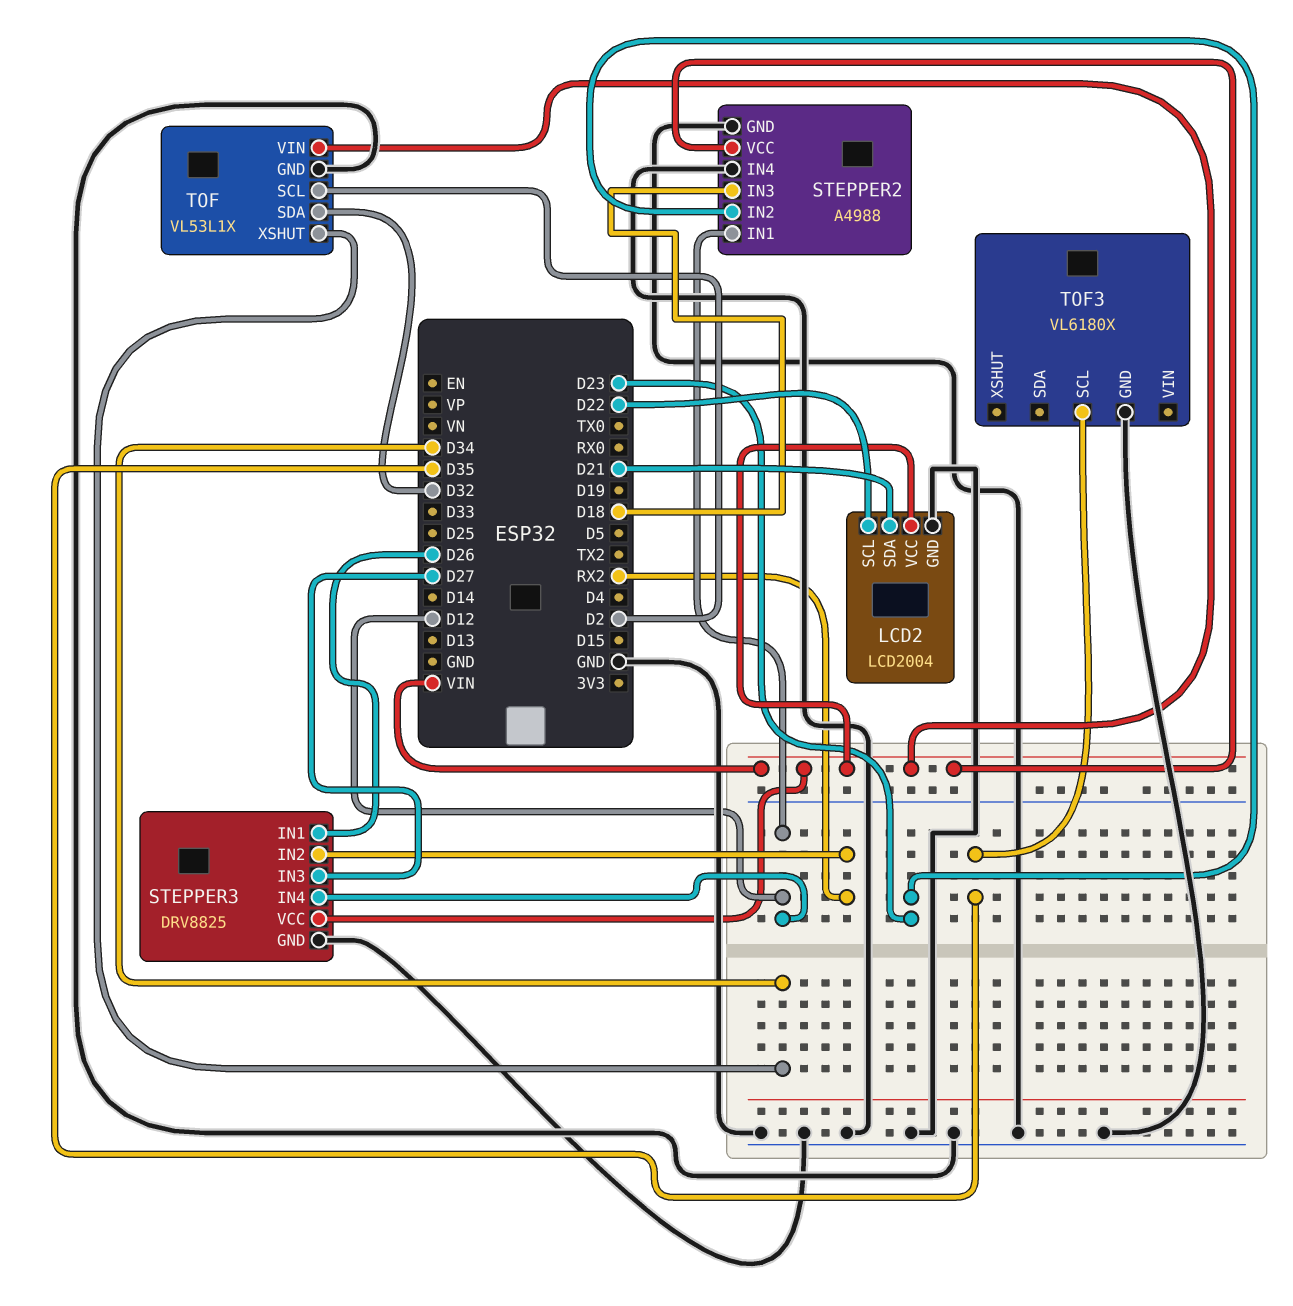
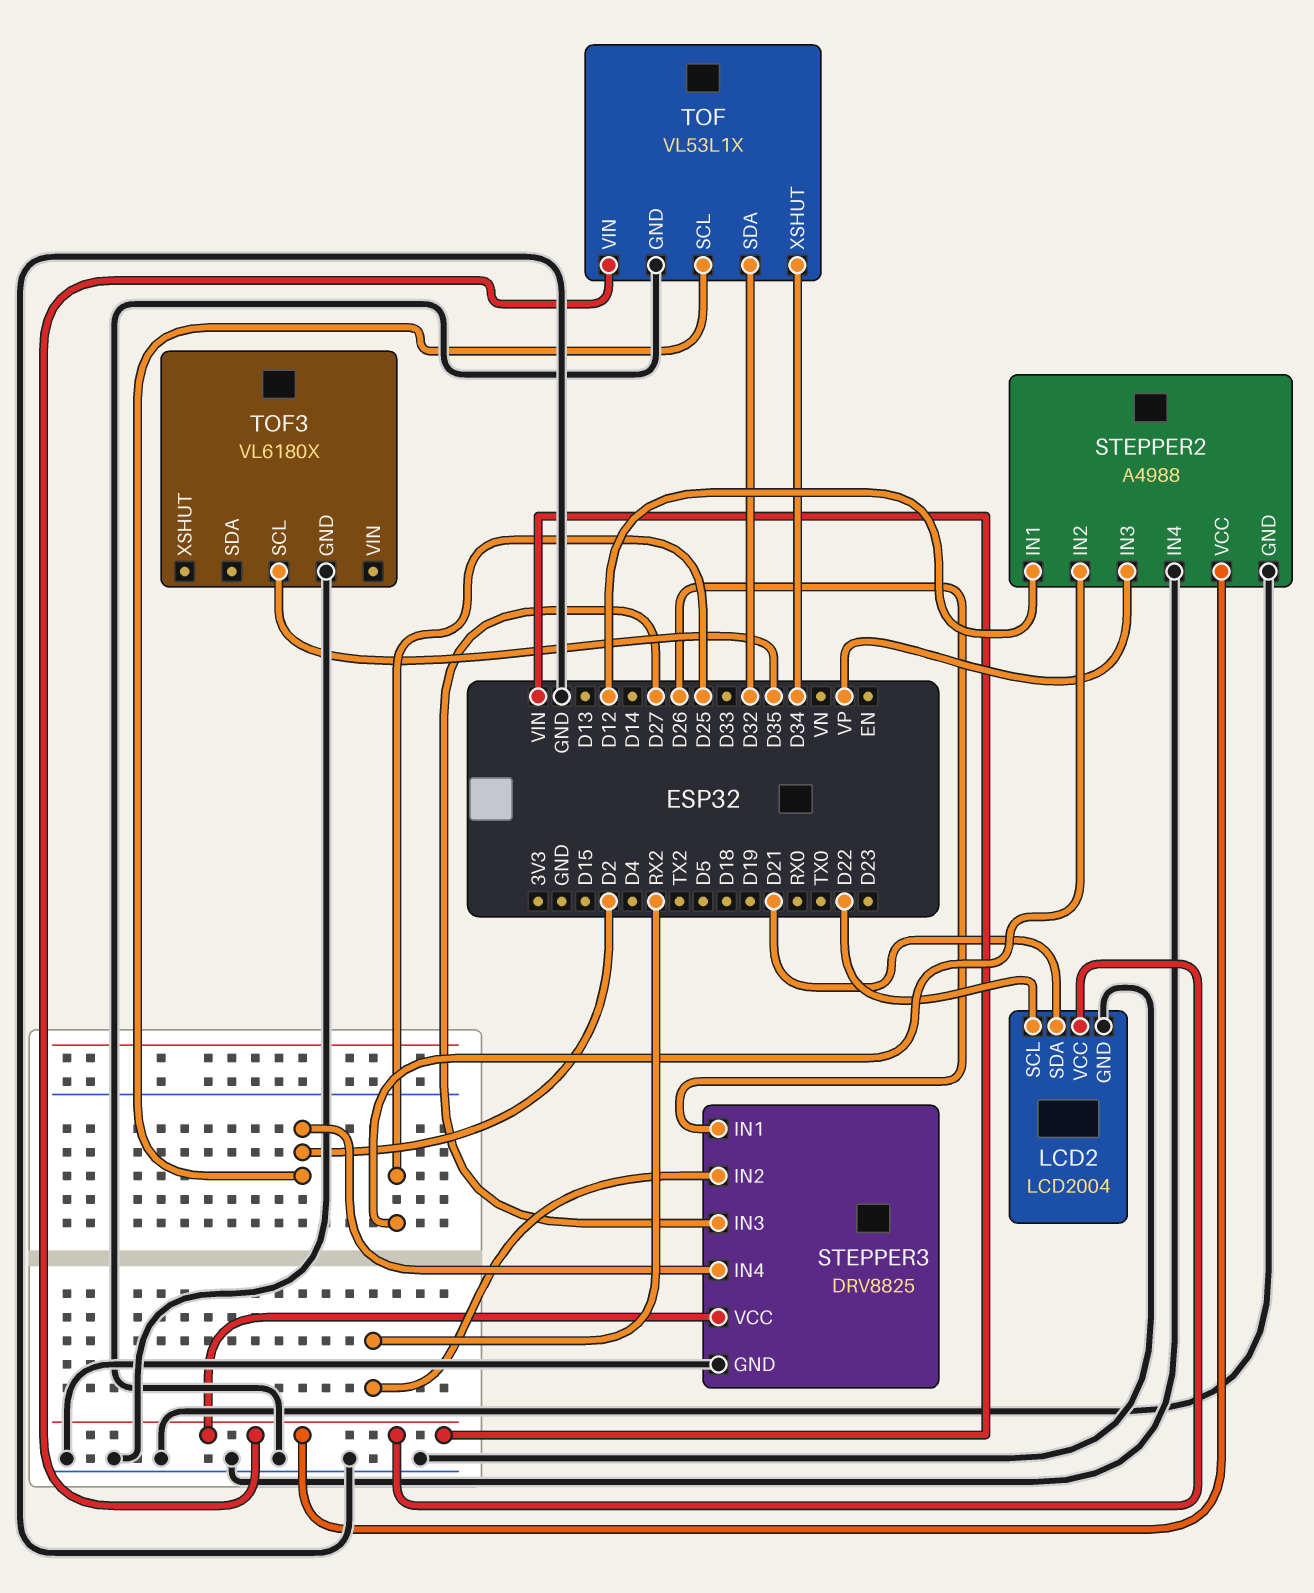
STEPPER2 pin IN2: D23 -> D25
STEPPER2 pin IN3: D18 -> VP
STEPPER3 pin IN4: D12 -> D2

